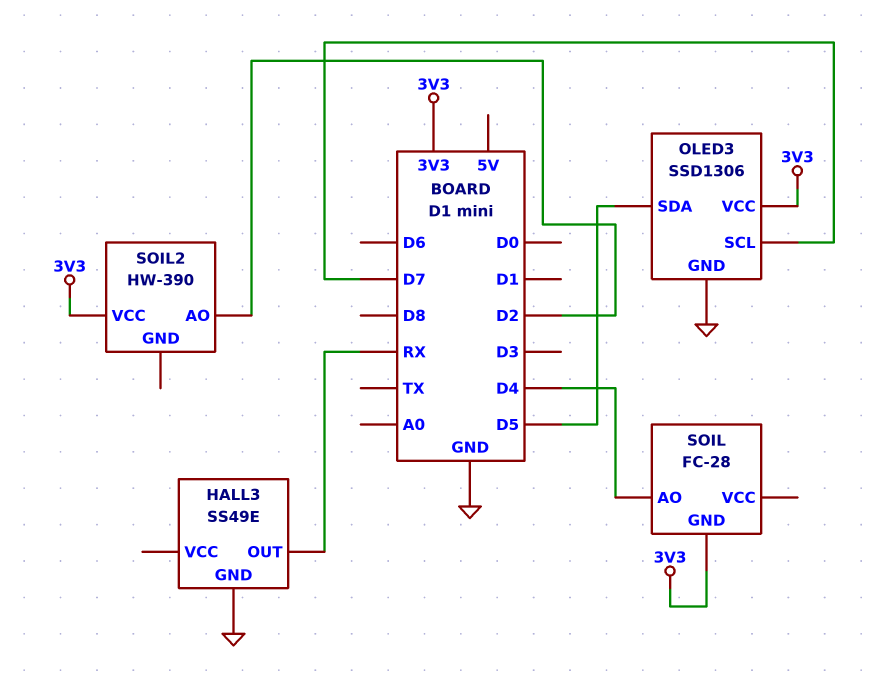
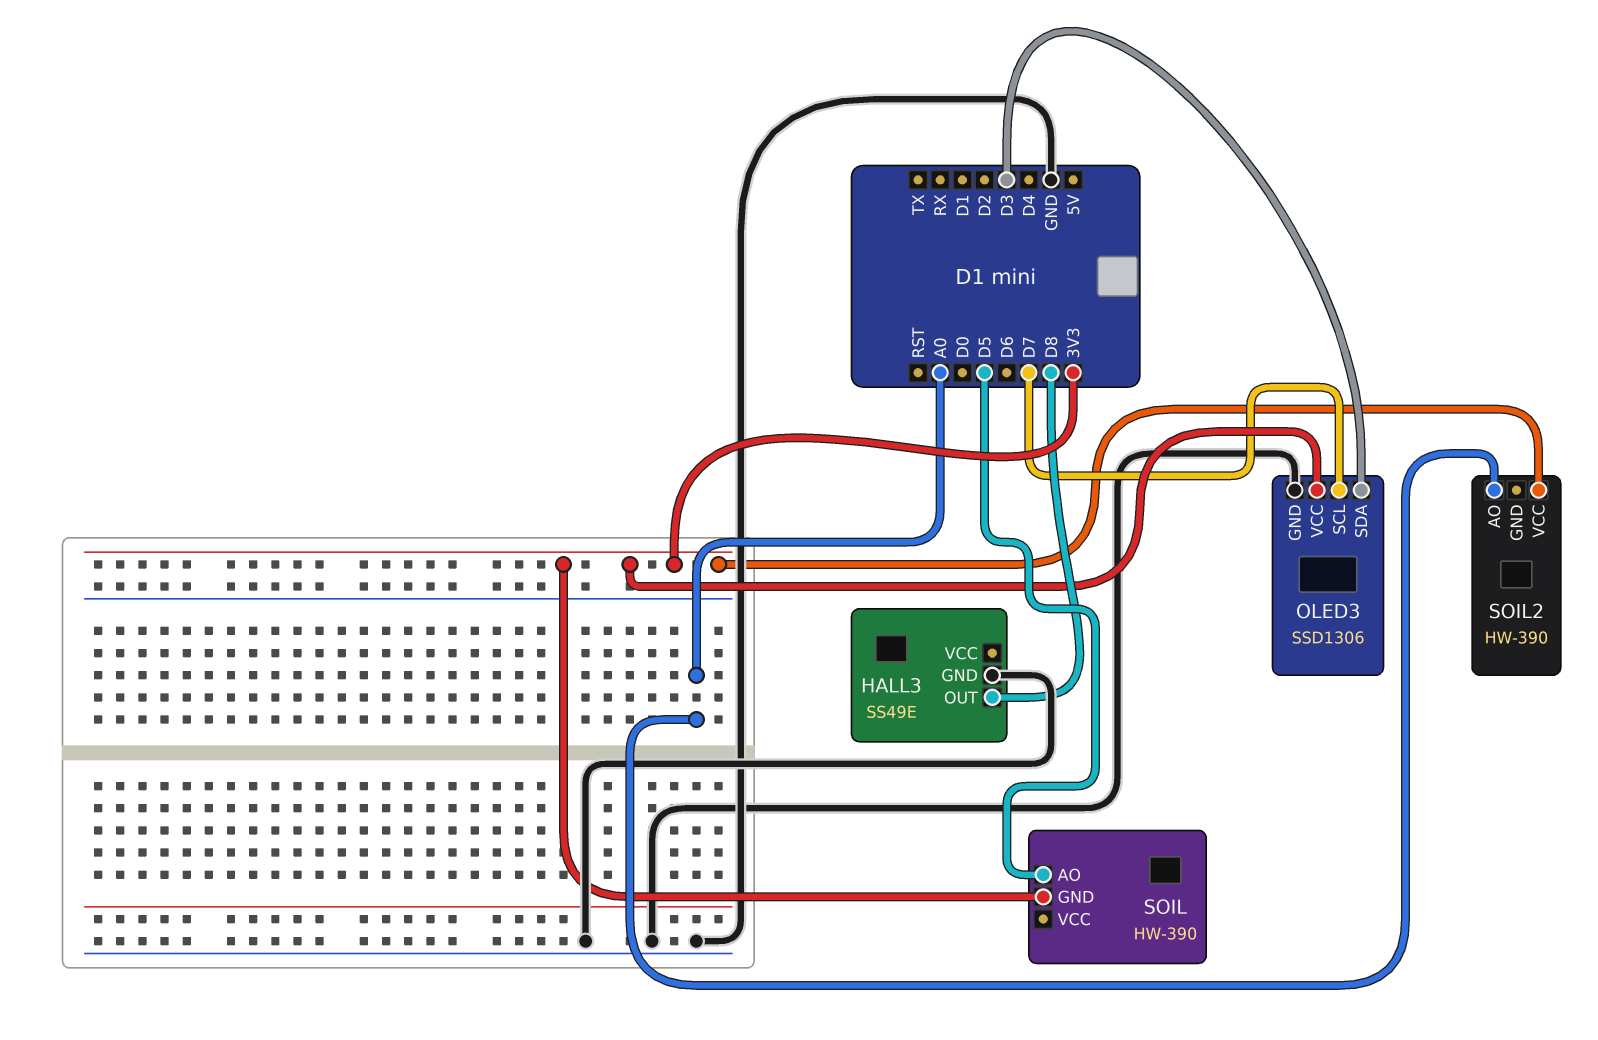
HALL3 pin OUT: RX -> D8
OLED3 pin SDA: D5 -> D3
SOIL: FC-28 -> HW-390
SOIL pin AO: D4 -> D5
SOIL2 pin AO: D2 -> A0

